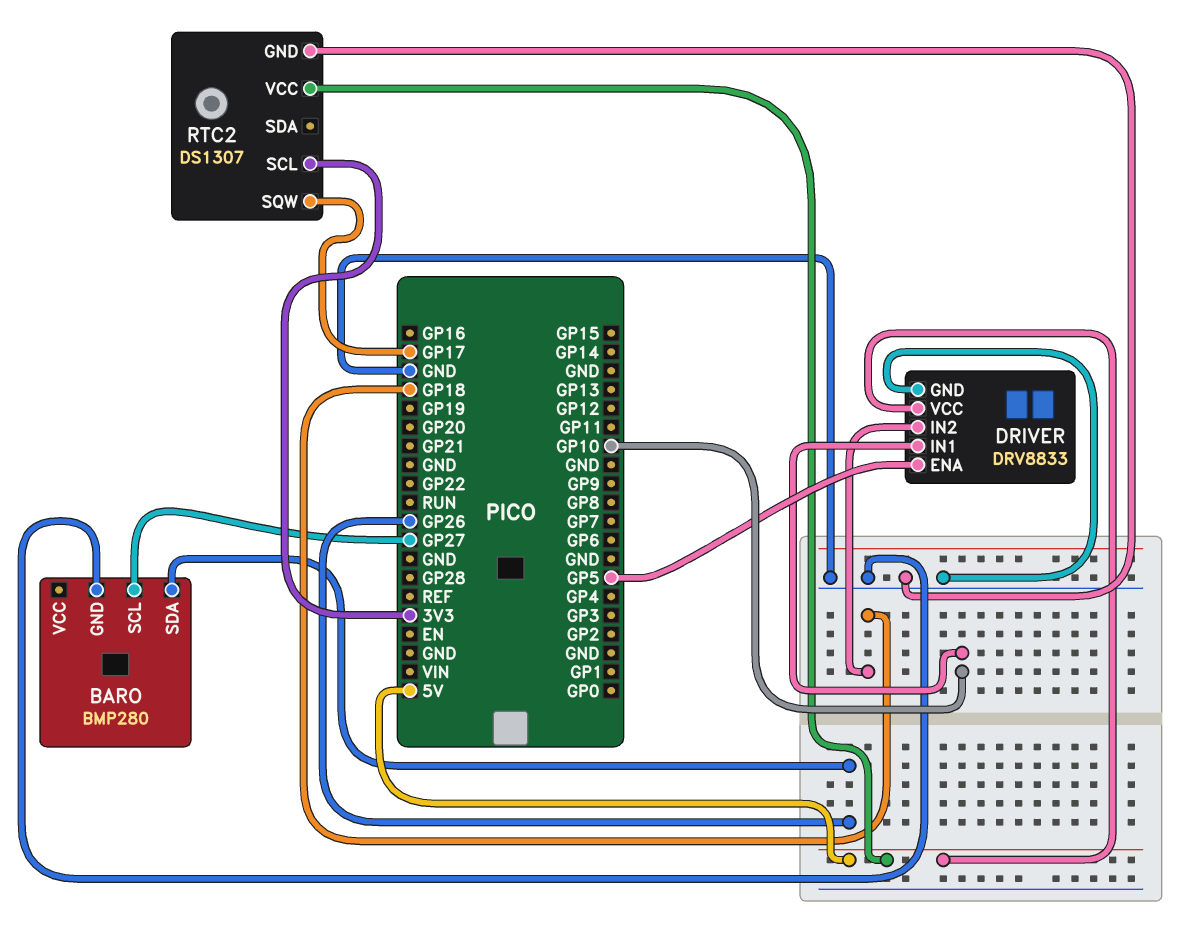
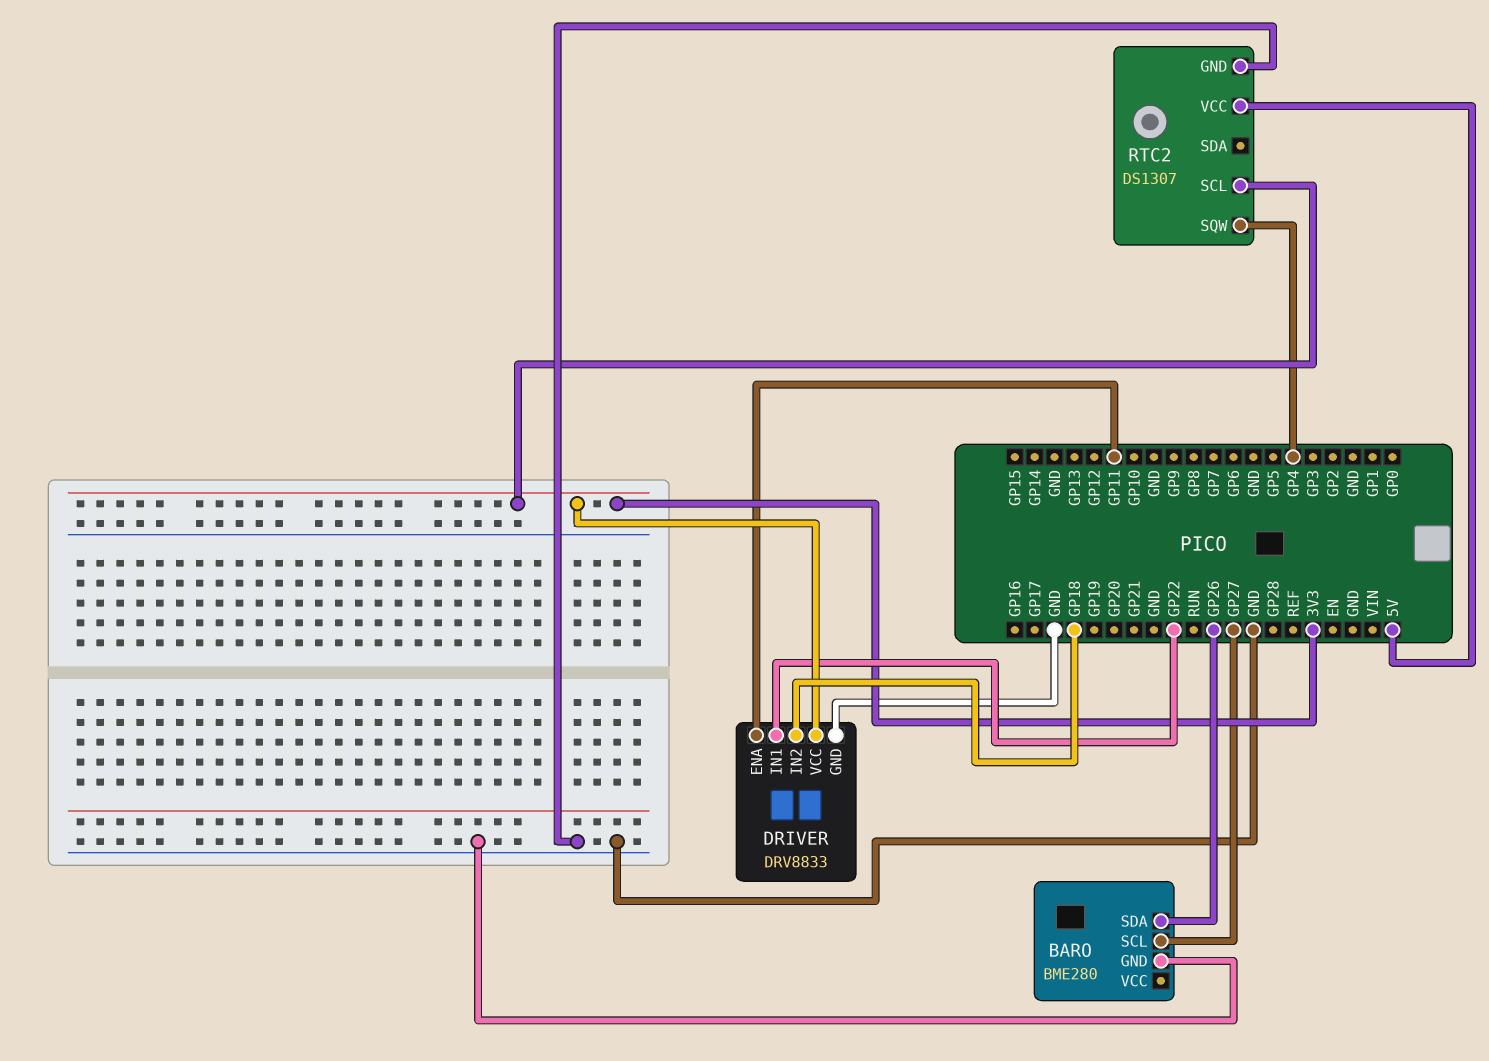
BARO: BMP280 -> BME280
DRIVER pin ENA: GP5 -> GP11
DRIVER pin IN1: GP10 -> GP22
DRIVER pin VCC: 5V -> 3V3
RTC2 pin SQW: GP17 -> GP4

